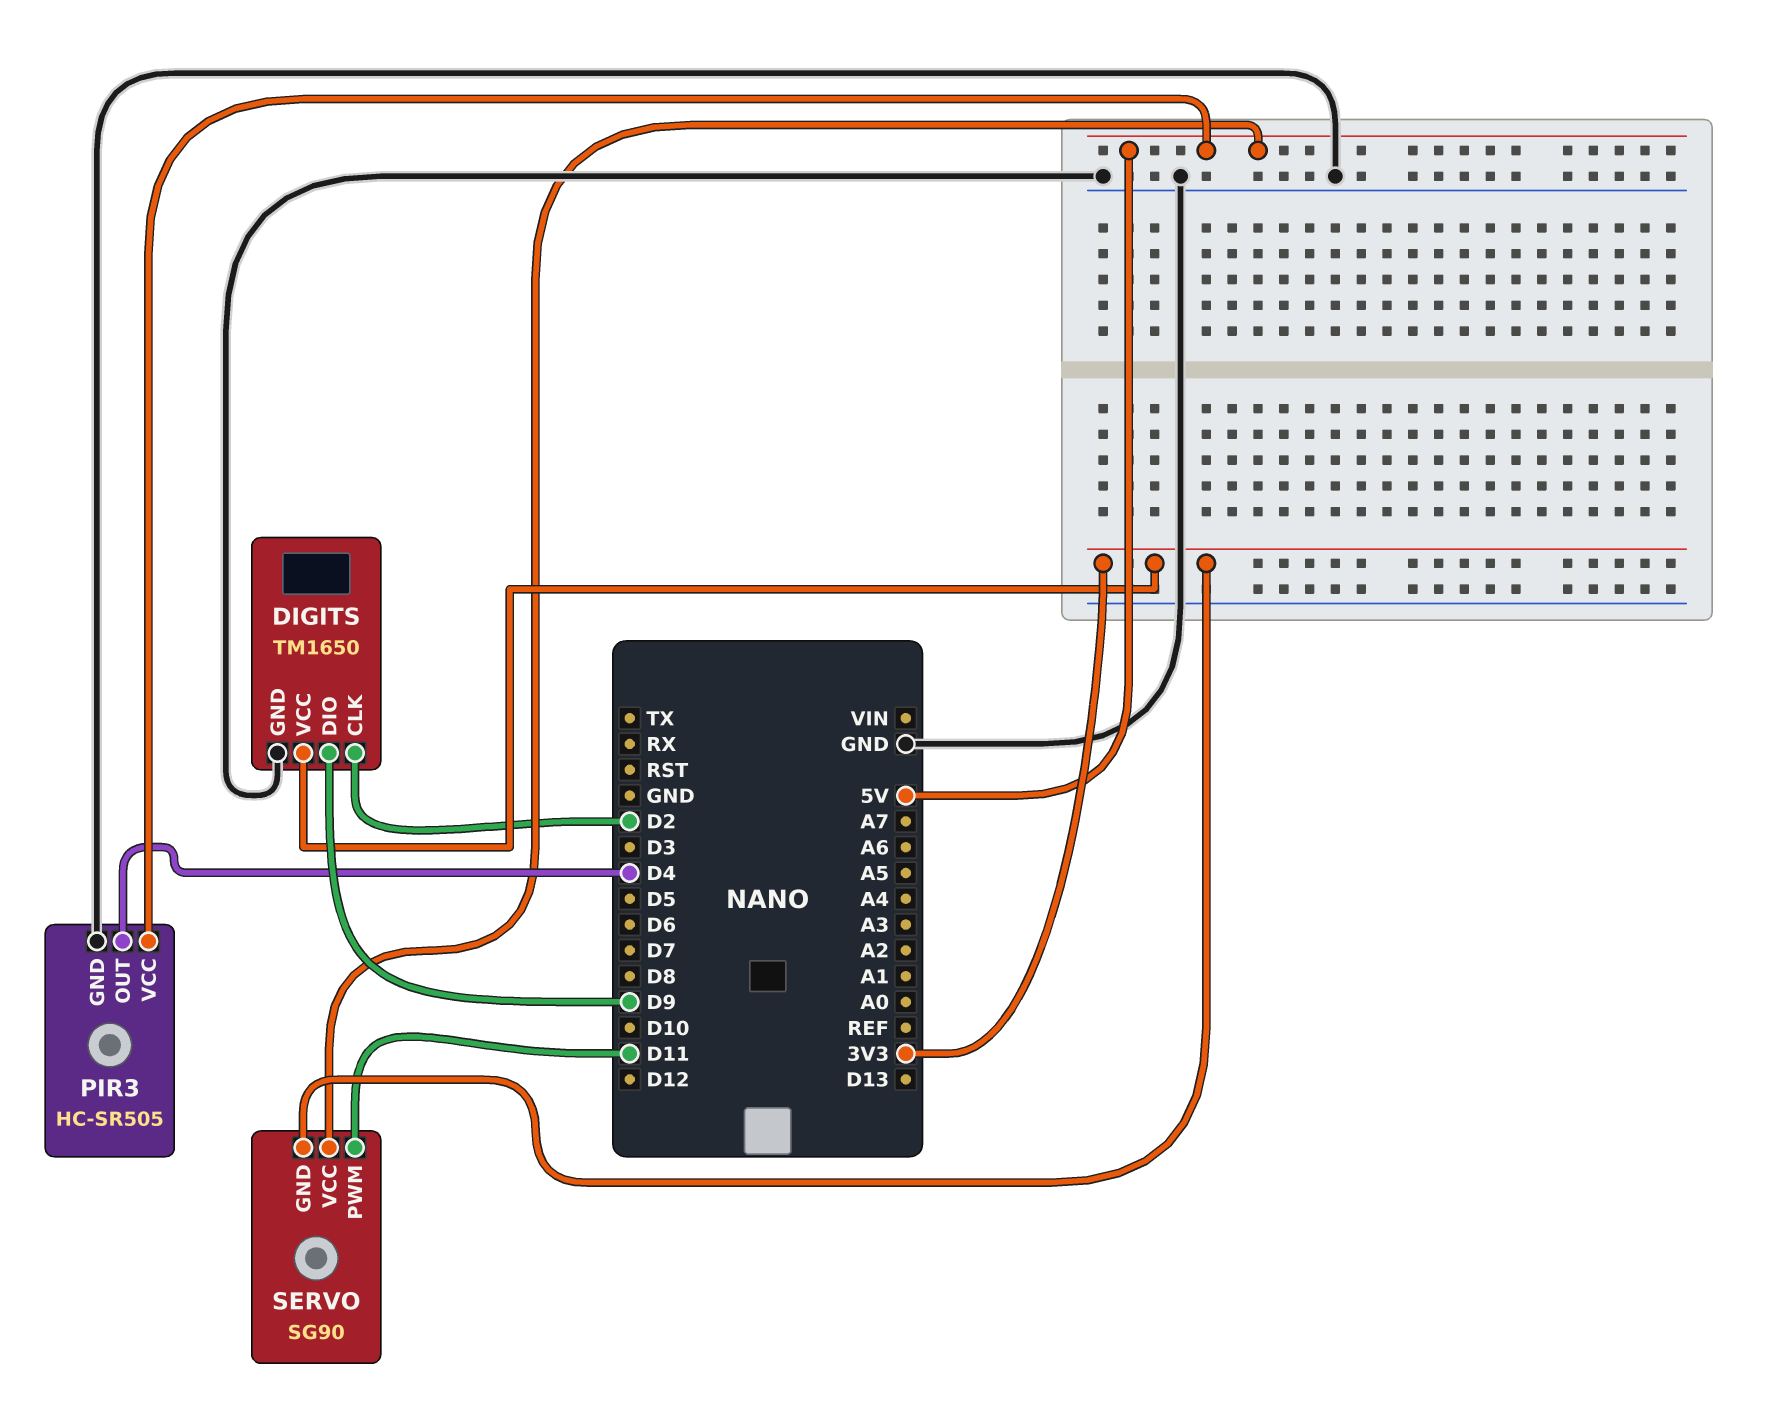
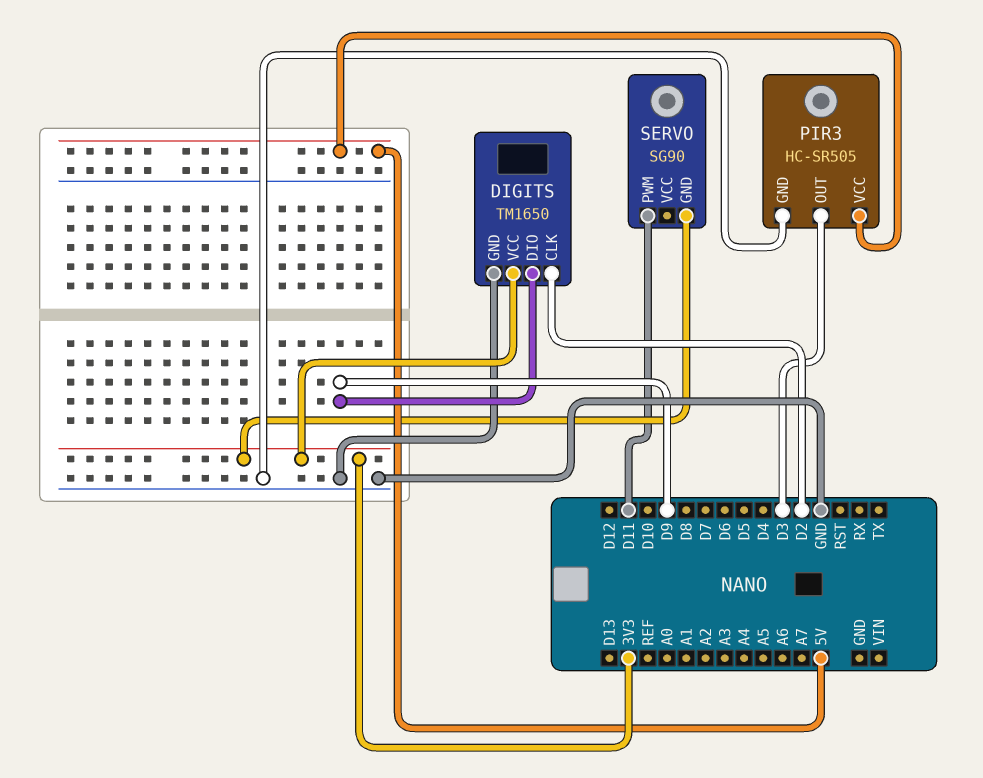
PIR3 pin OUT: D4 -> D3
SERVO pin VCC: 5V -> none

